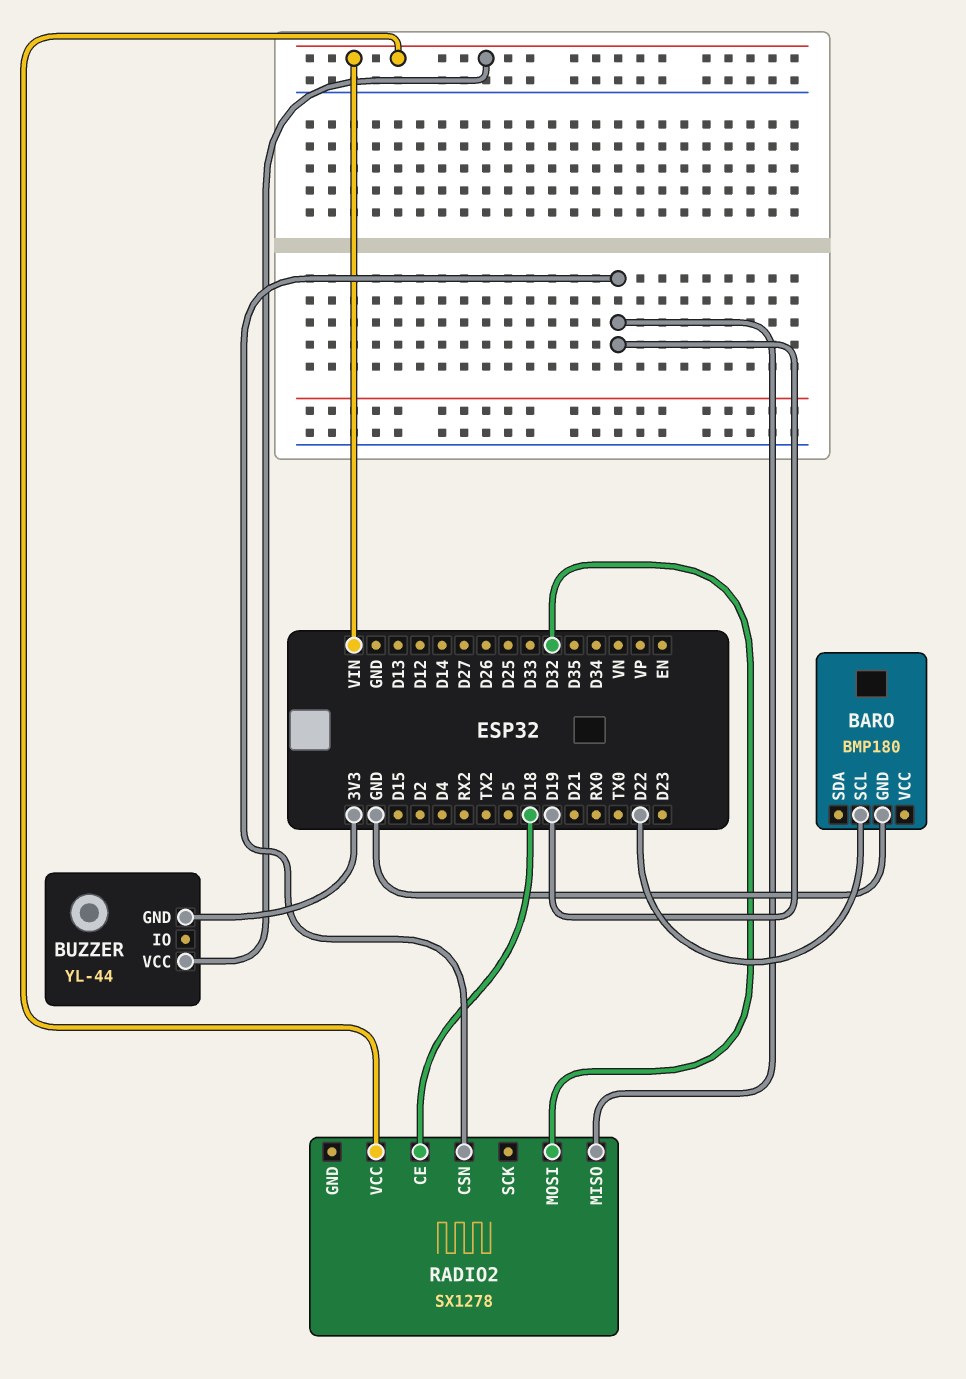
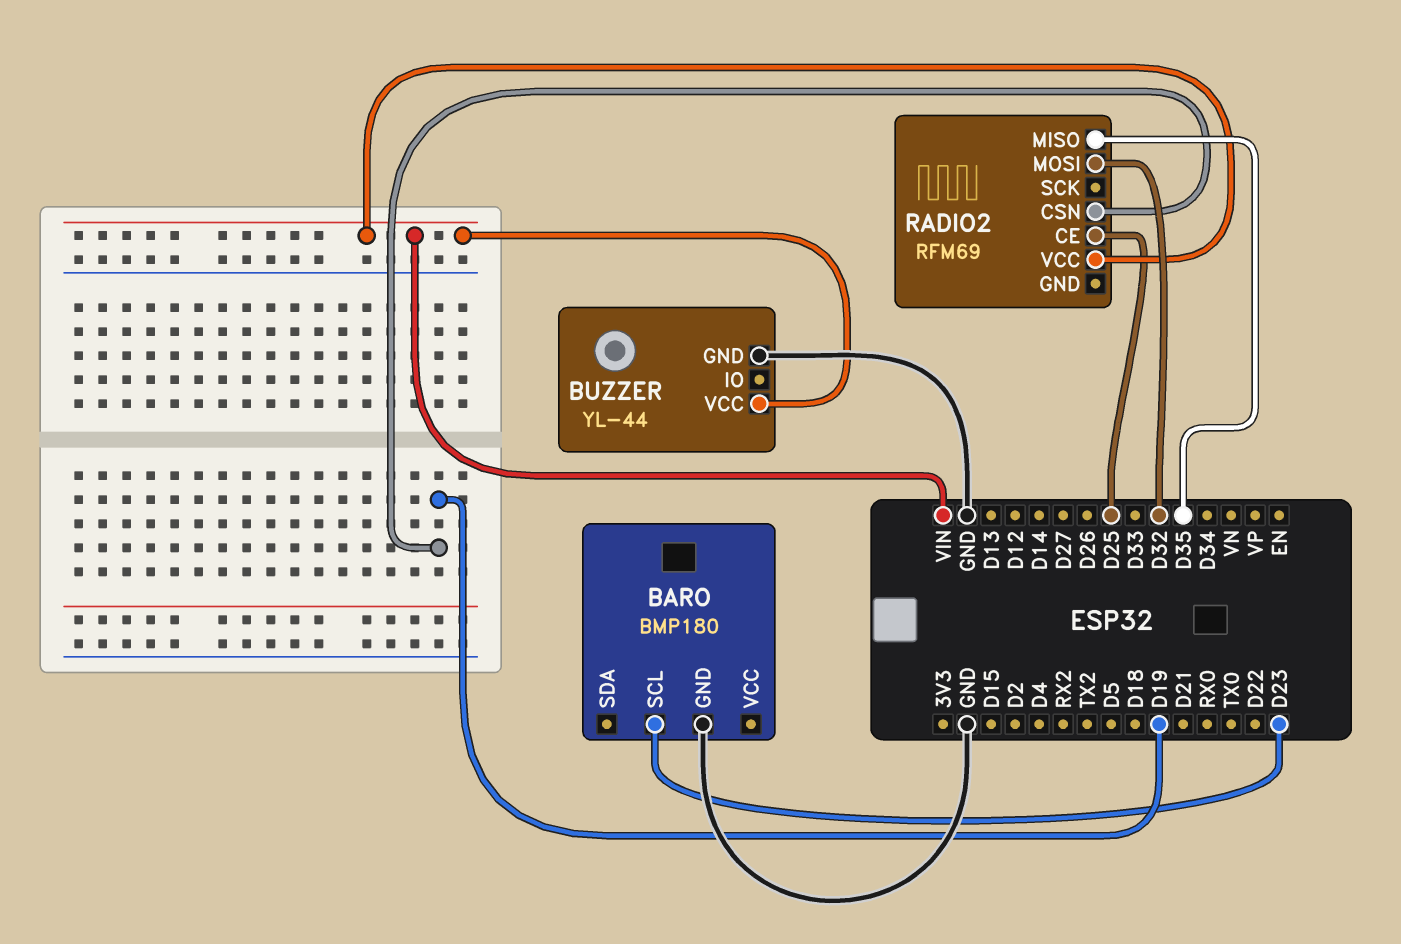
BARO pin SCL: D22 -> D23
BUZZER pin GND: 3V3 -> GND
RADIO2: SX1278 -> RFM69
RADIO2 pin CE: D18 -> D25
RADIO2 pin MISO: D19 -> D35

